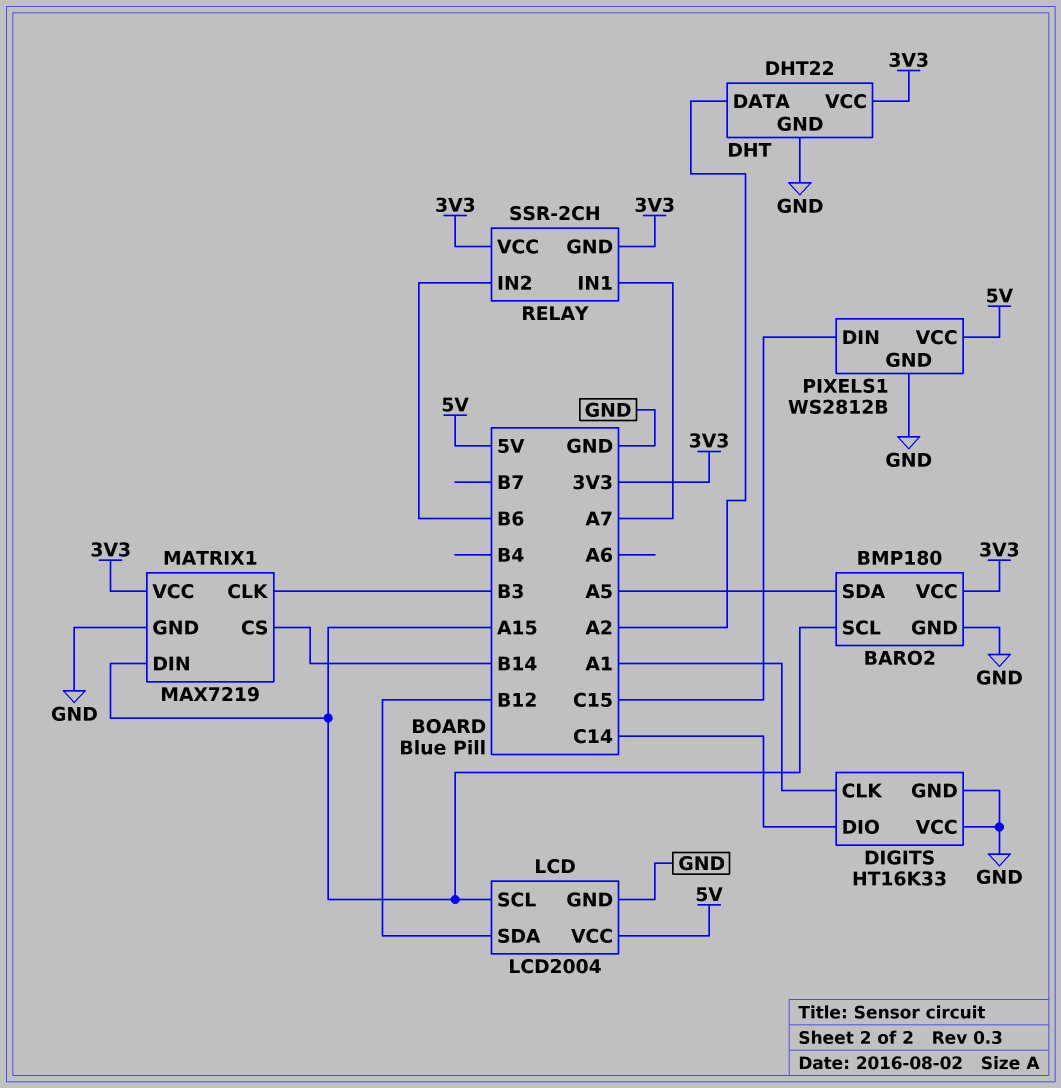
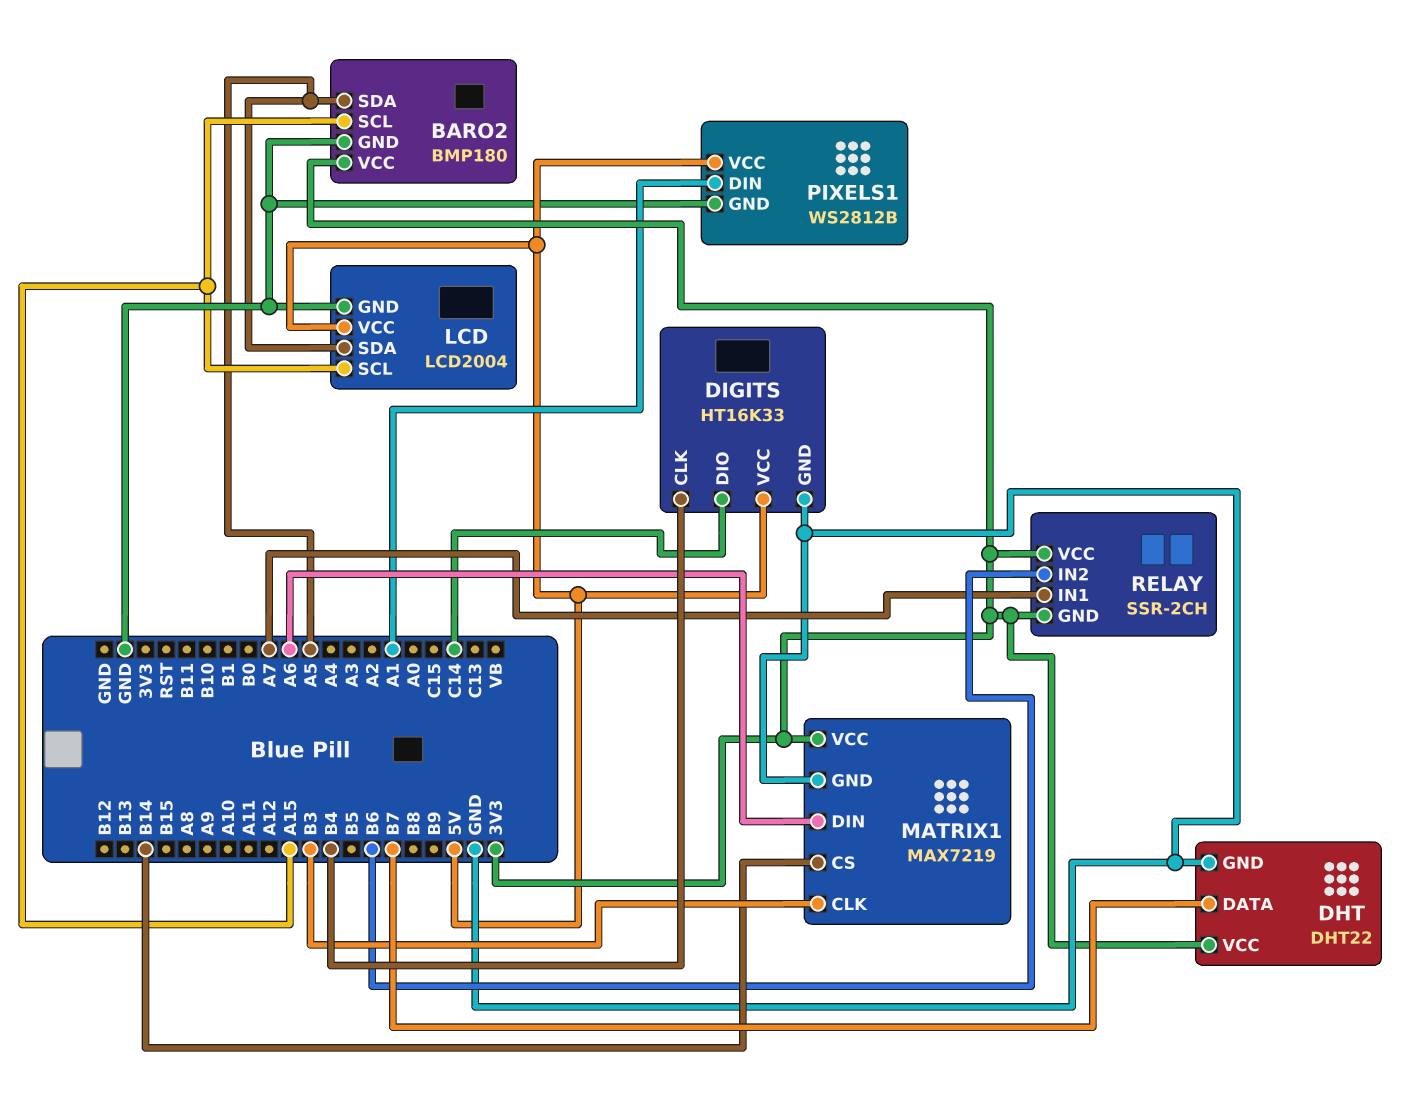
DHT pin DATA: A2 -> B7
DIGITS pin CLK: A1 -> B4
DIGITS pin VCC: GND -> 5V
LCD pin SDA: B12 -> A5
MATRIX1 pin DIN: A15 -> A6
PIXELS1 pin DIN: C15 -> A1

